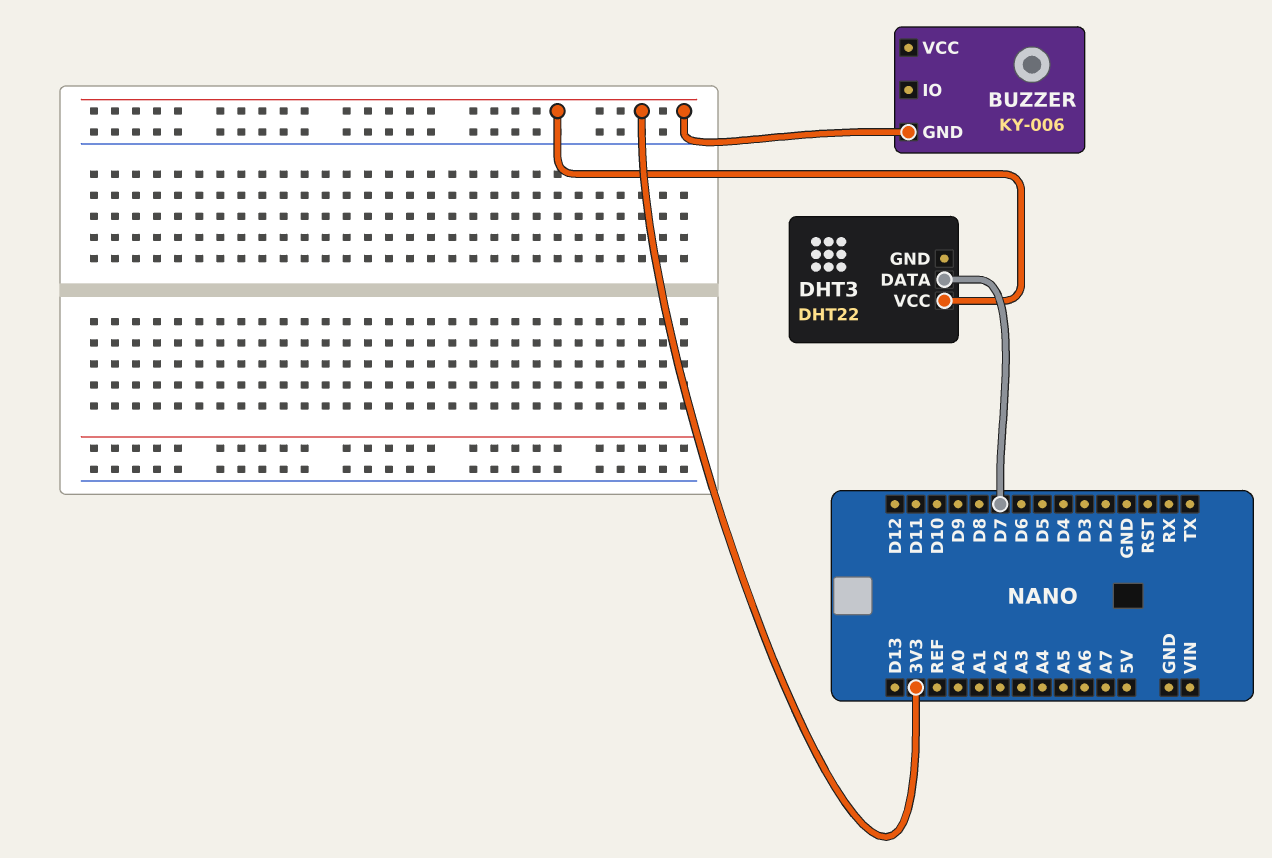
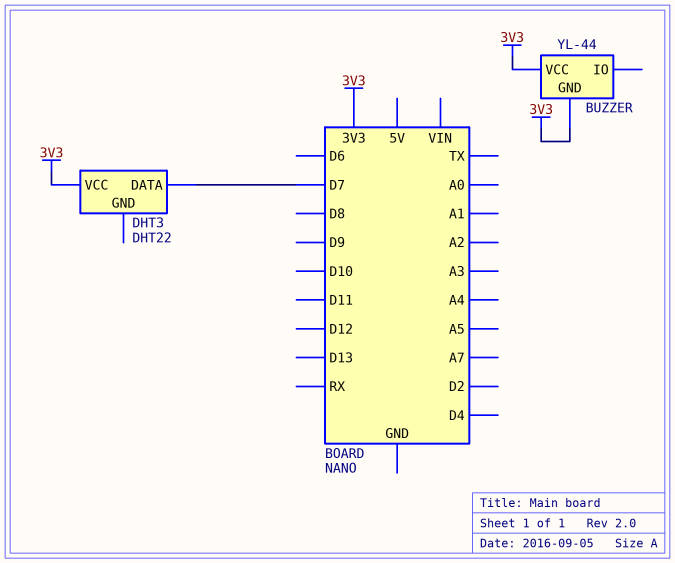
BUZZER: KY-006 -> YL-44
BUZZER pin VCC: none -> 3V3

